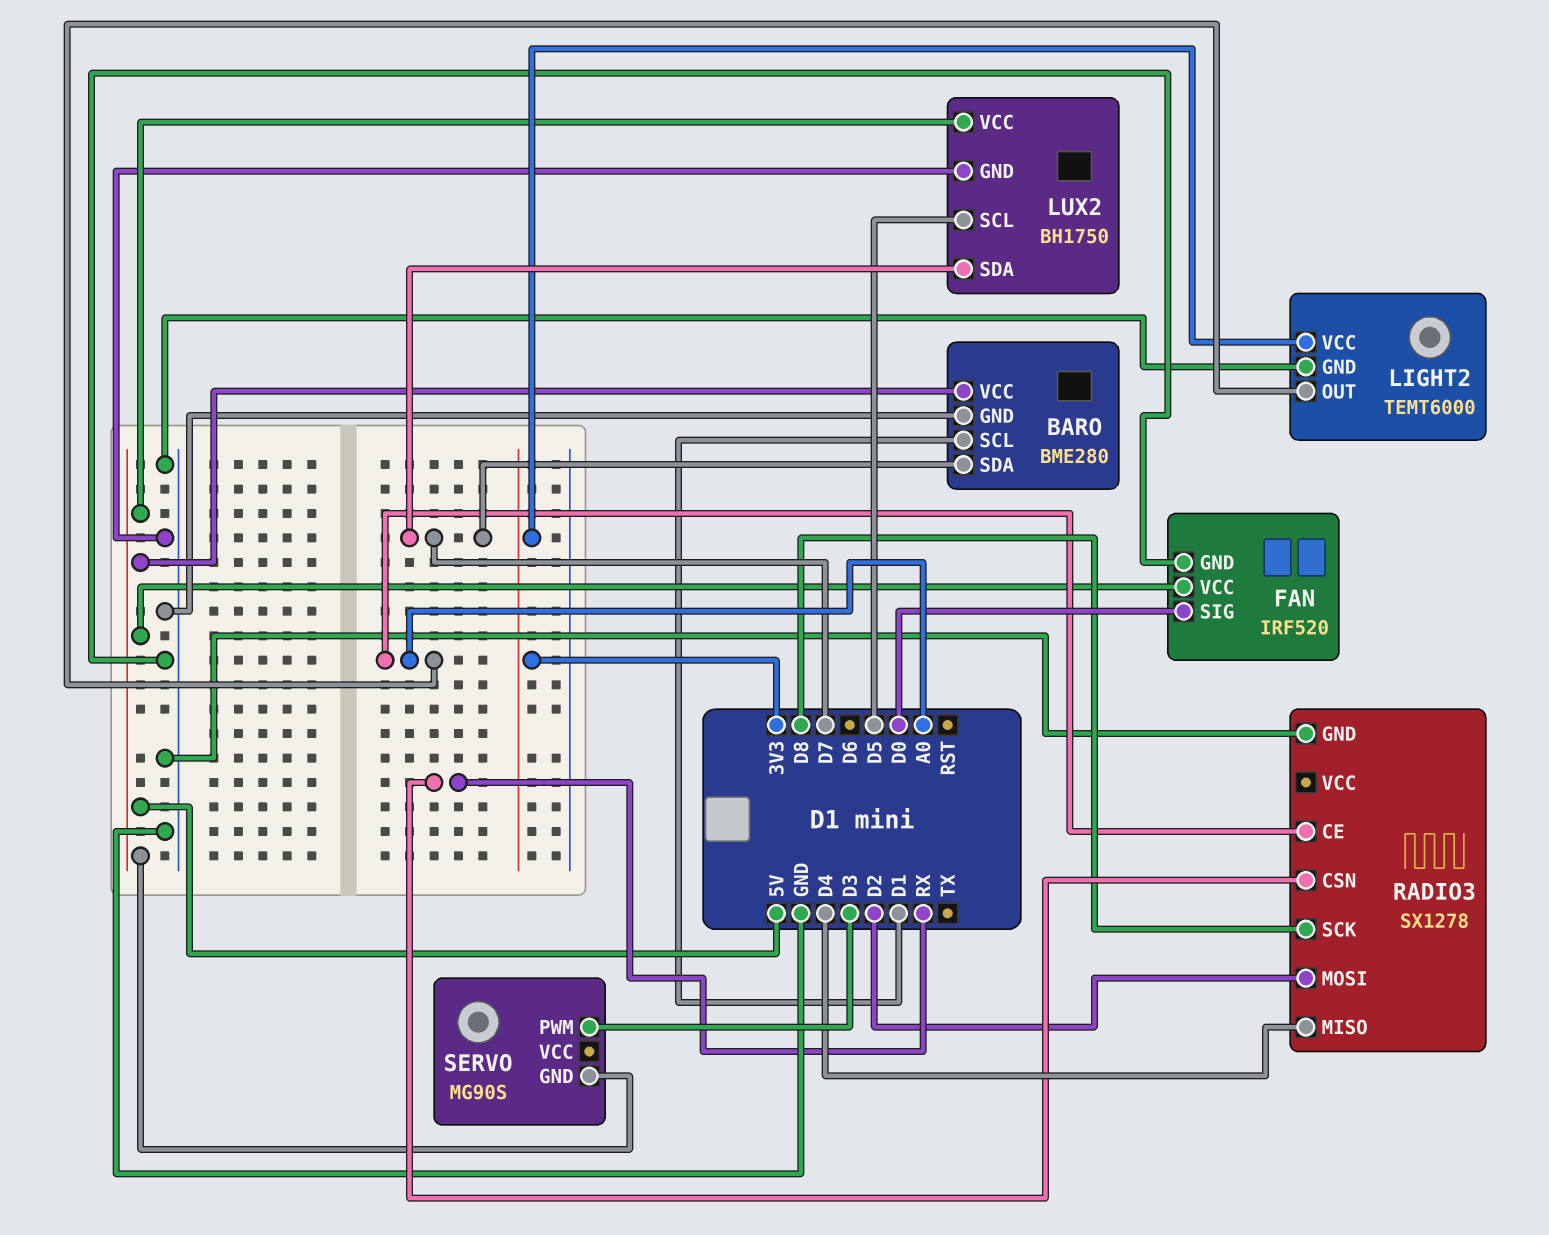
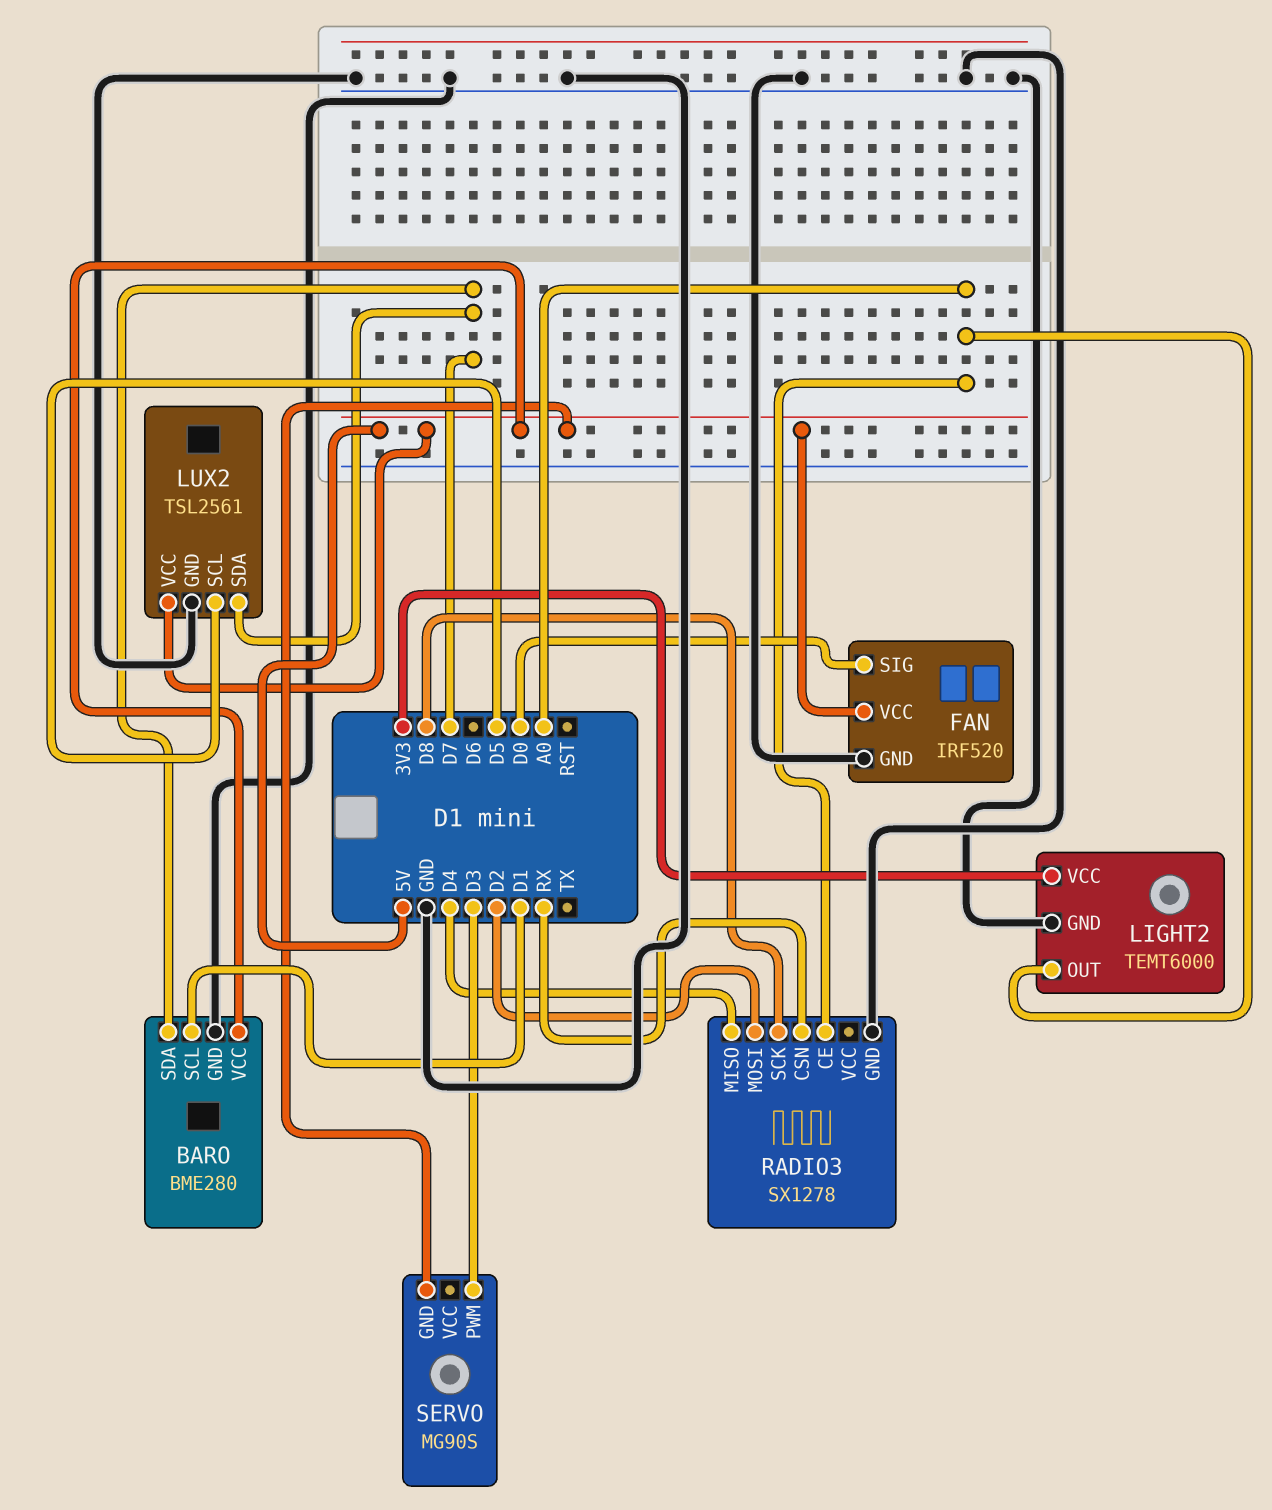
LUX2: BH1750 -> TSL2561

